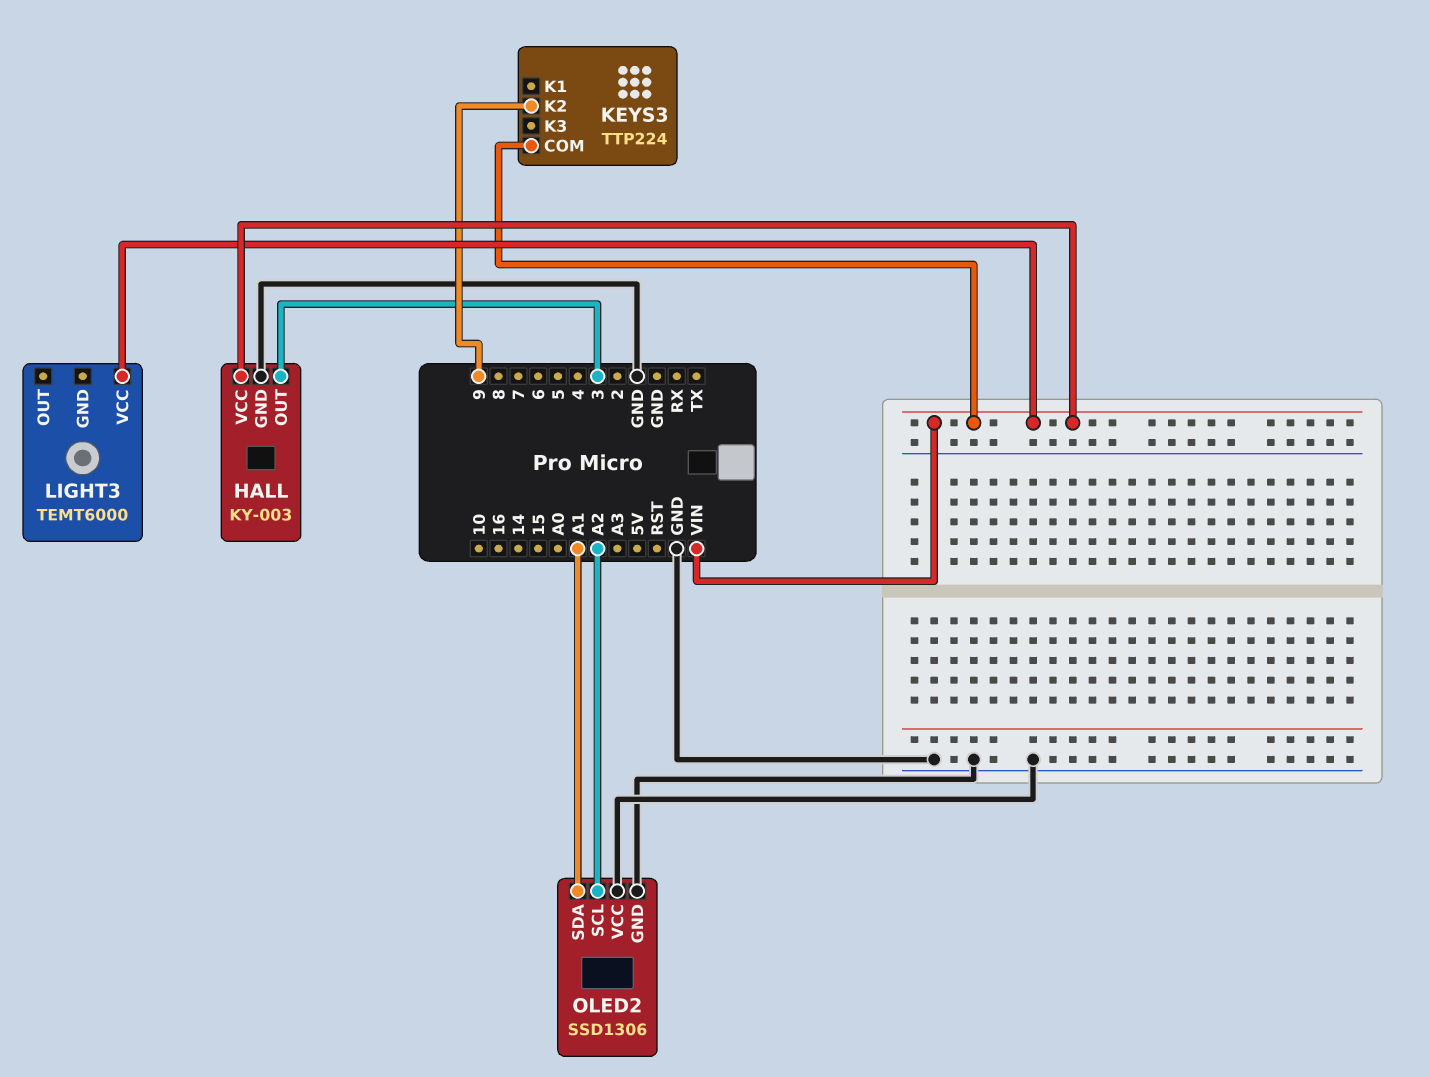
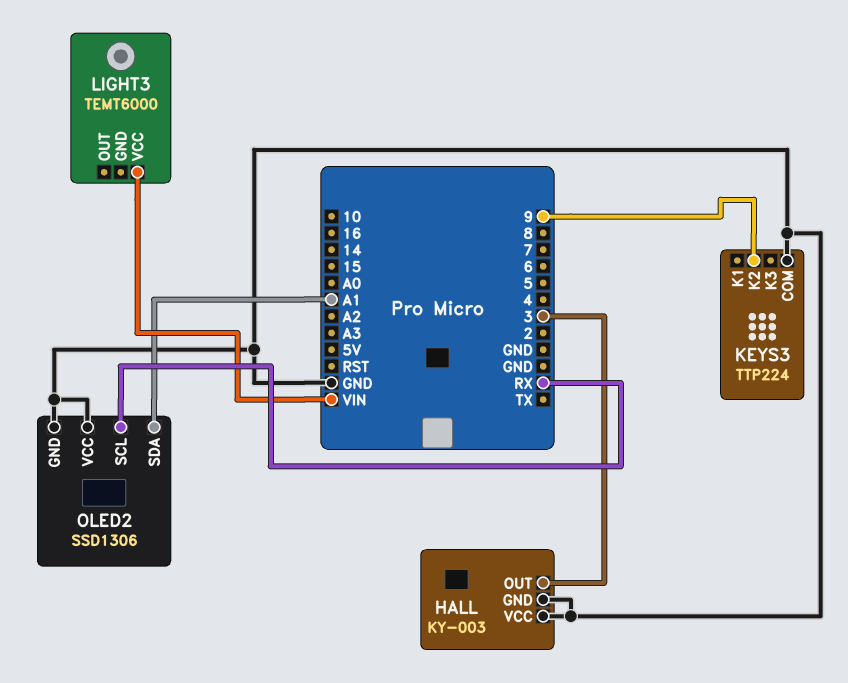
HALL pin VCC: VIN -> GND
KEYS3 pin COM: VIN -> GND
OLED2 pin SCL: A2 -> RX

